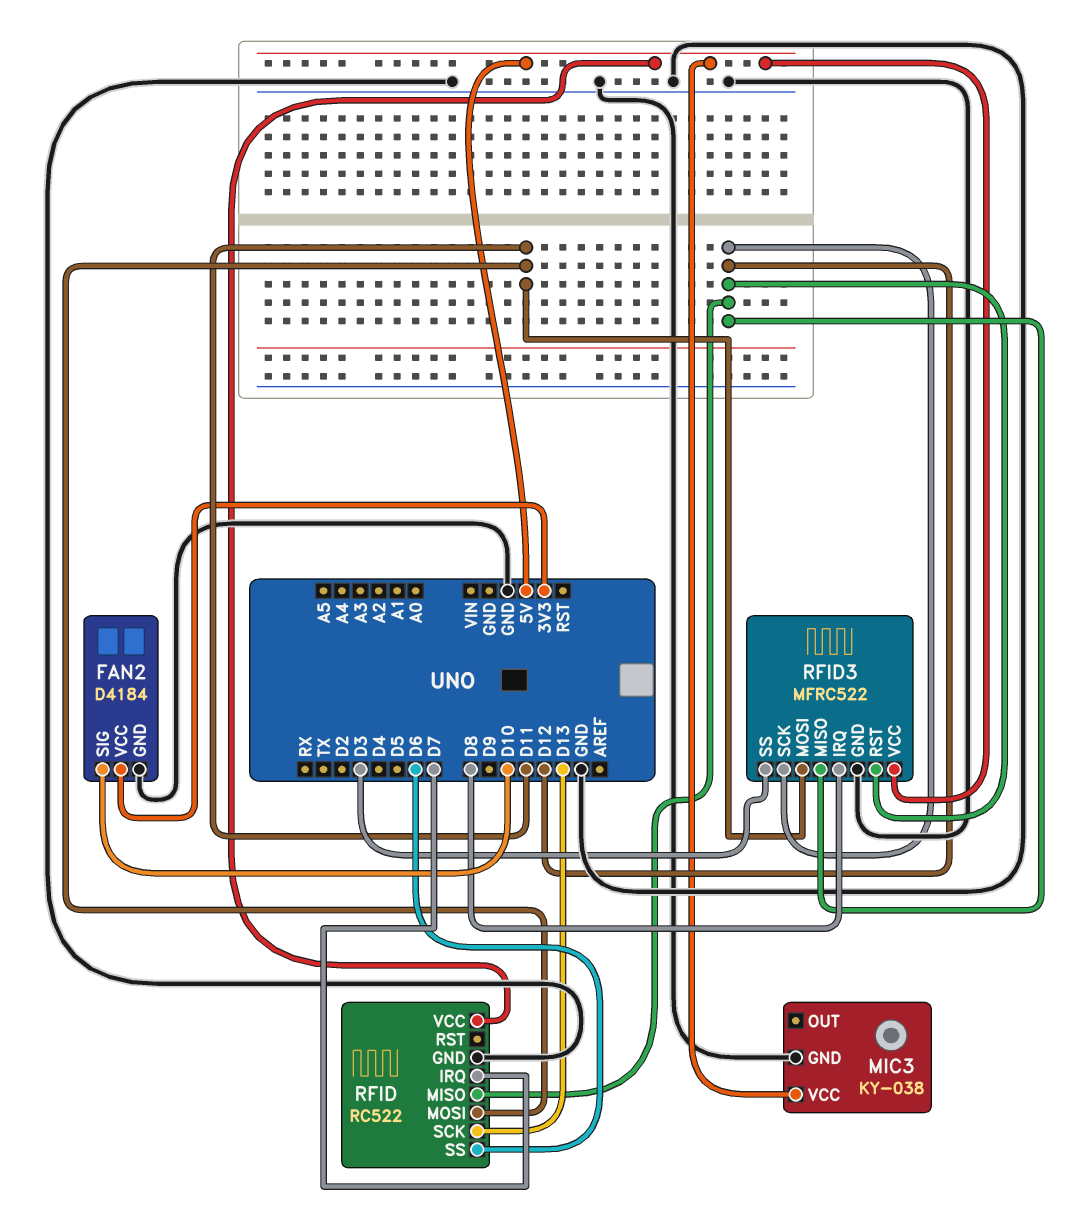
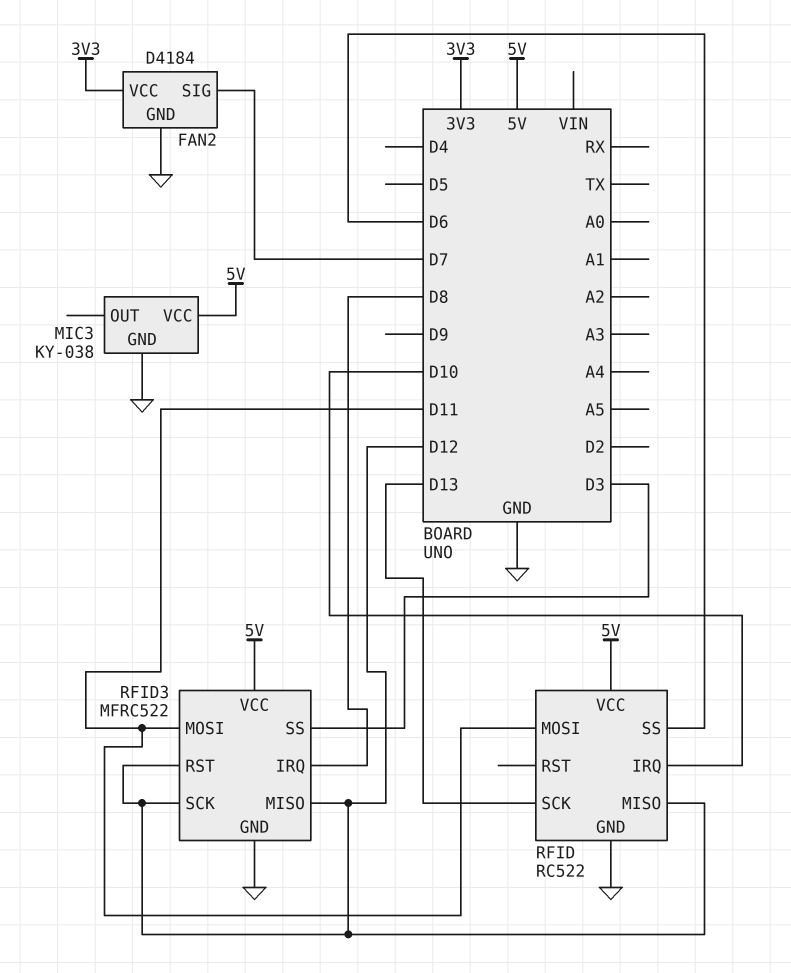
FAN2 pin SIG: D10 -> D7
RFID pin IRQ: D7 -> D10

